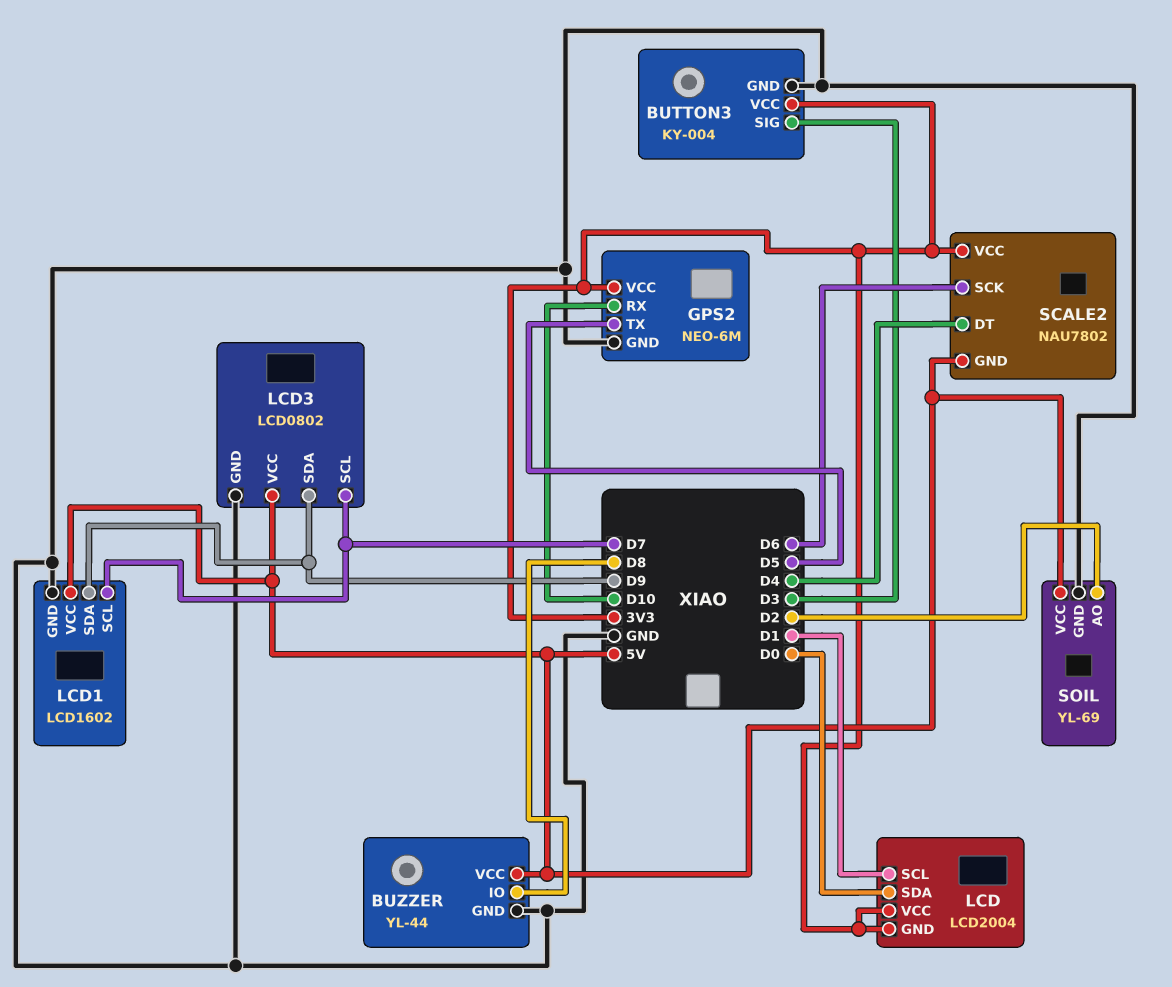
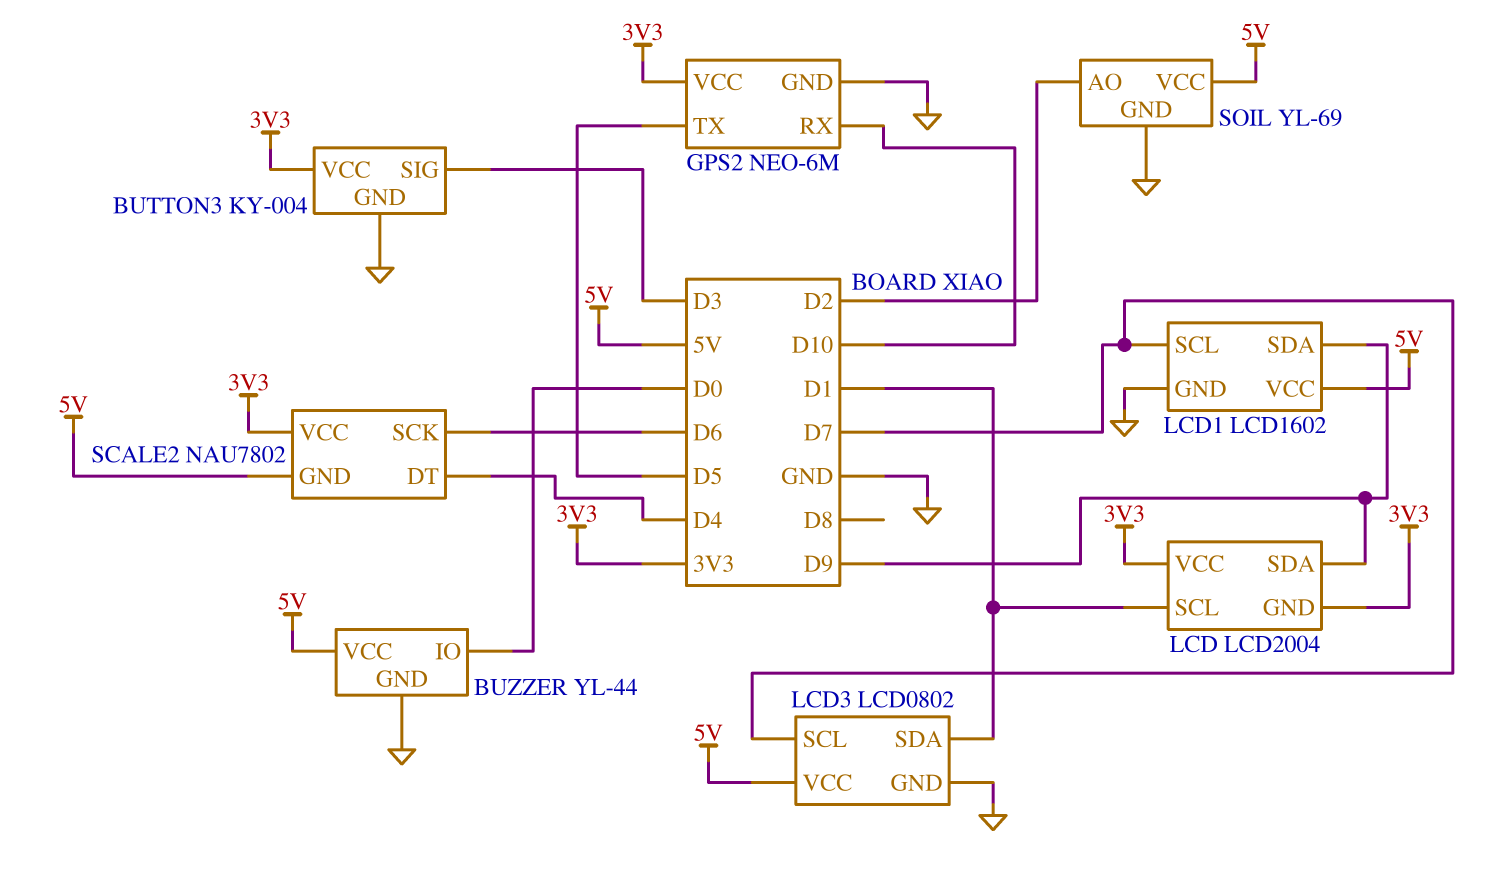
BUZZER pin IO: D8 -> D0
LCD pin SDA: D0 -> D9
LCD3 pin SDA: D9 -> D1

